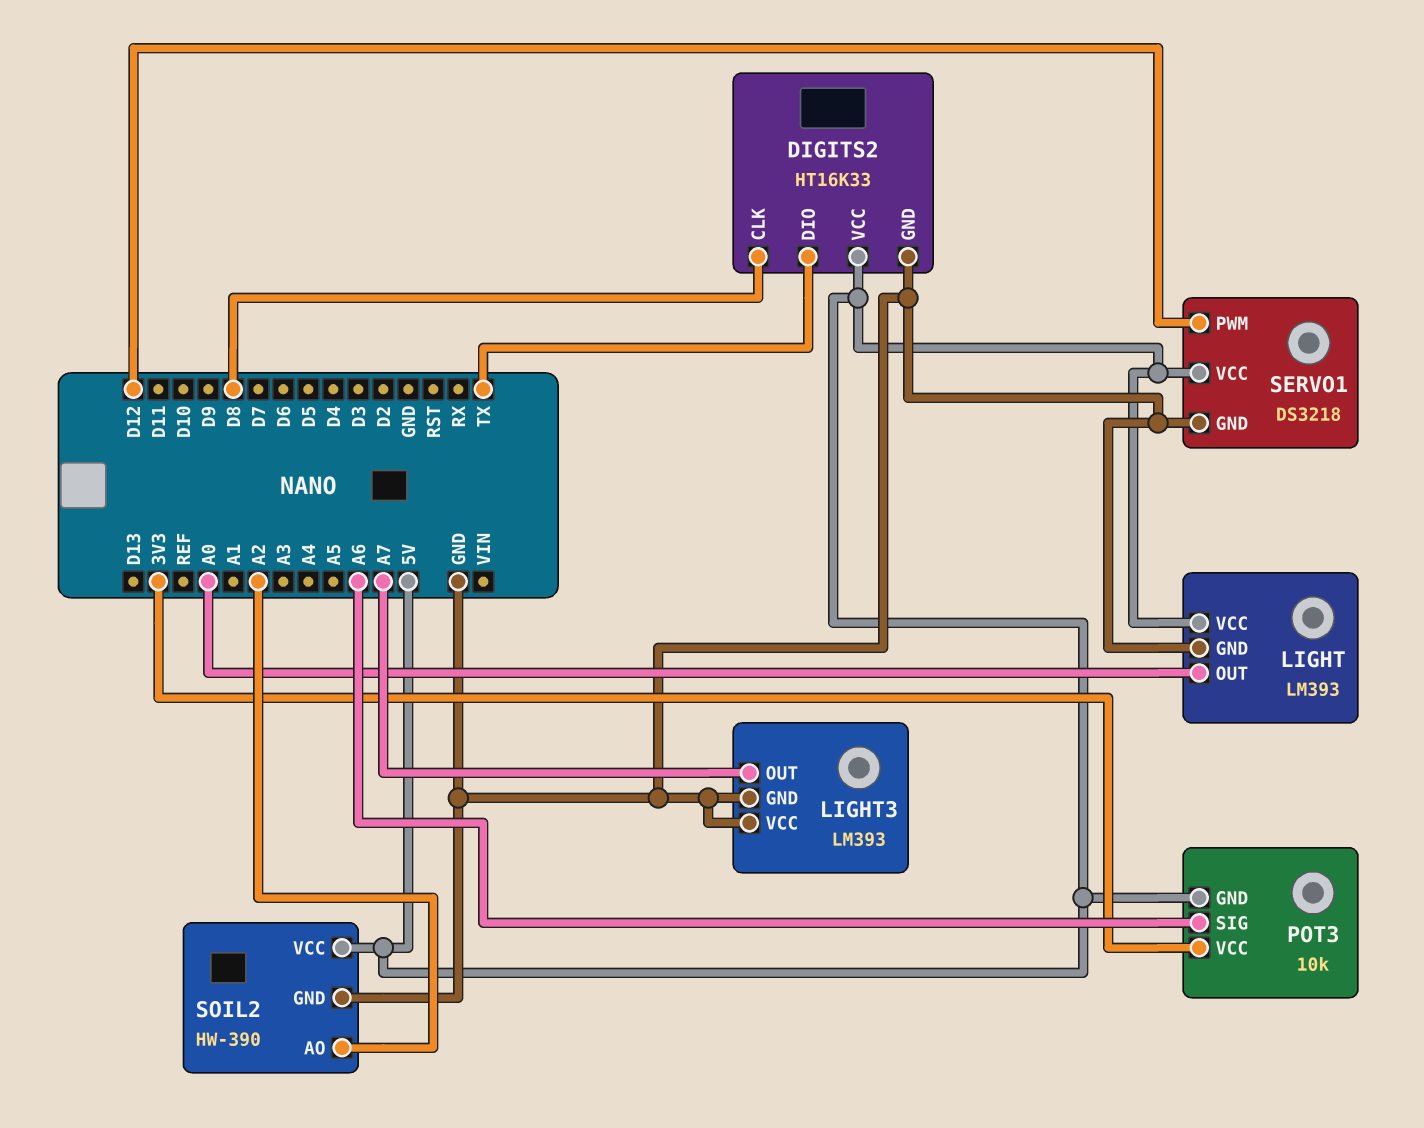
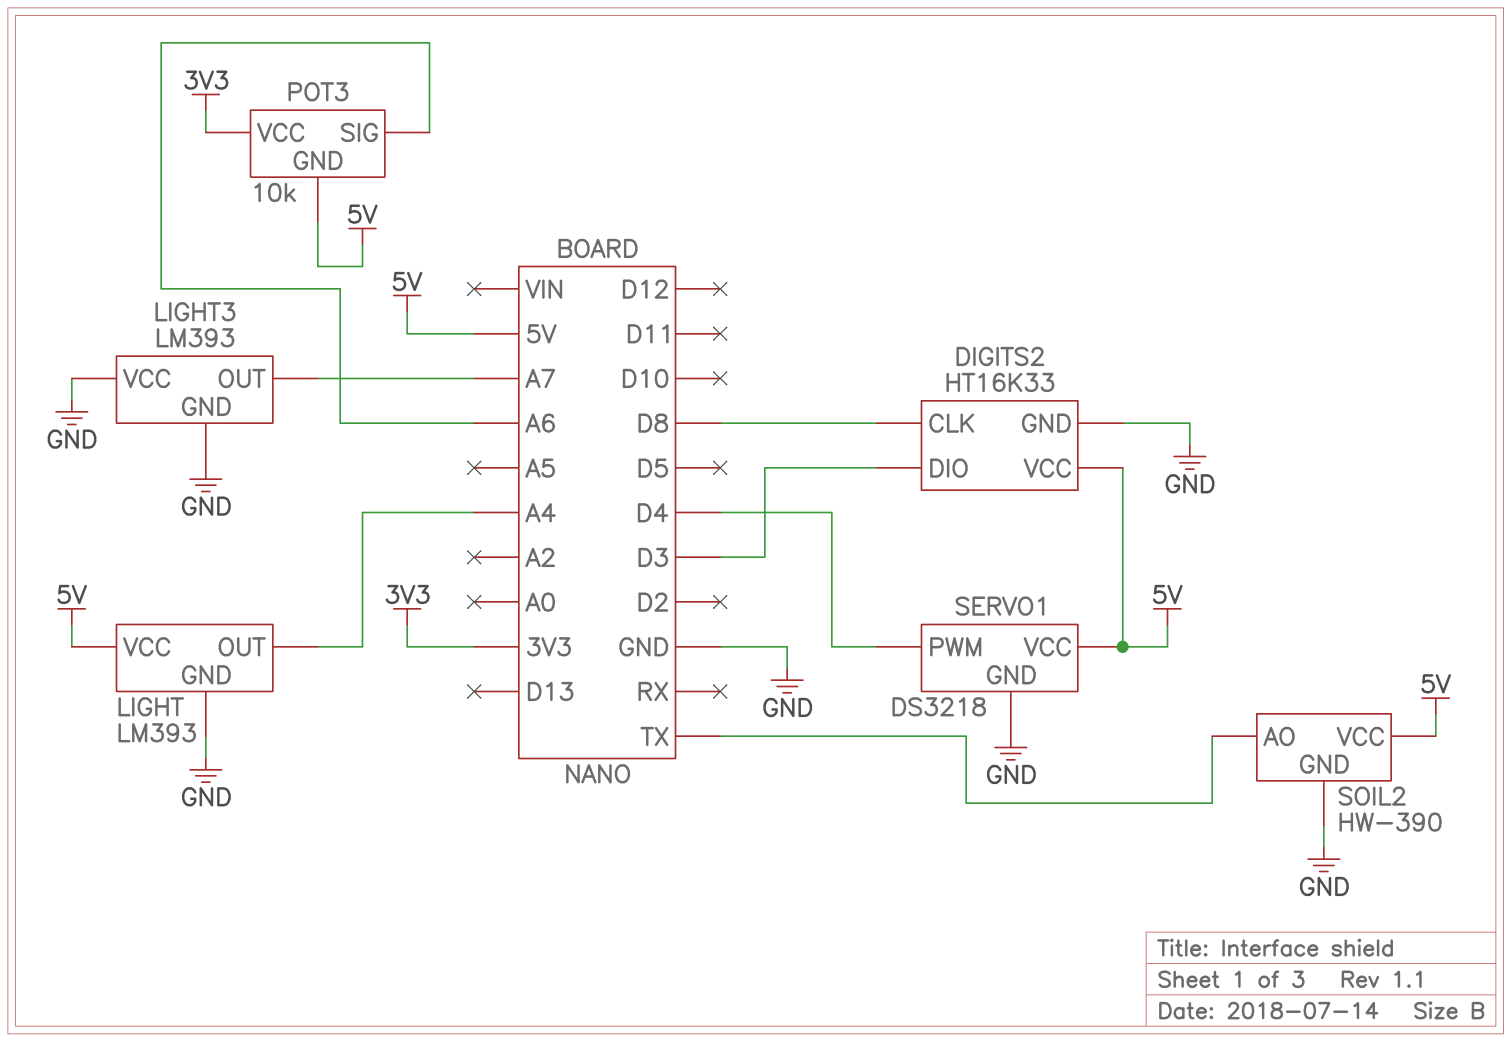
DIGITS2 pin DIO: TX -> D3
LIGHT pin OUT: A0 -> A4
SERVO1 pin PWM: D12 -> D4
SOIL2 pin AO: A2 -> TX

